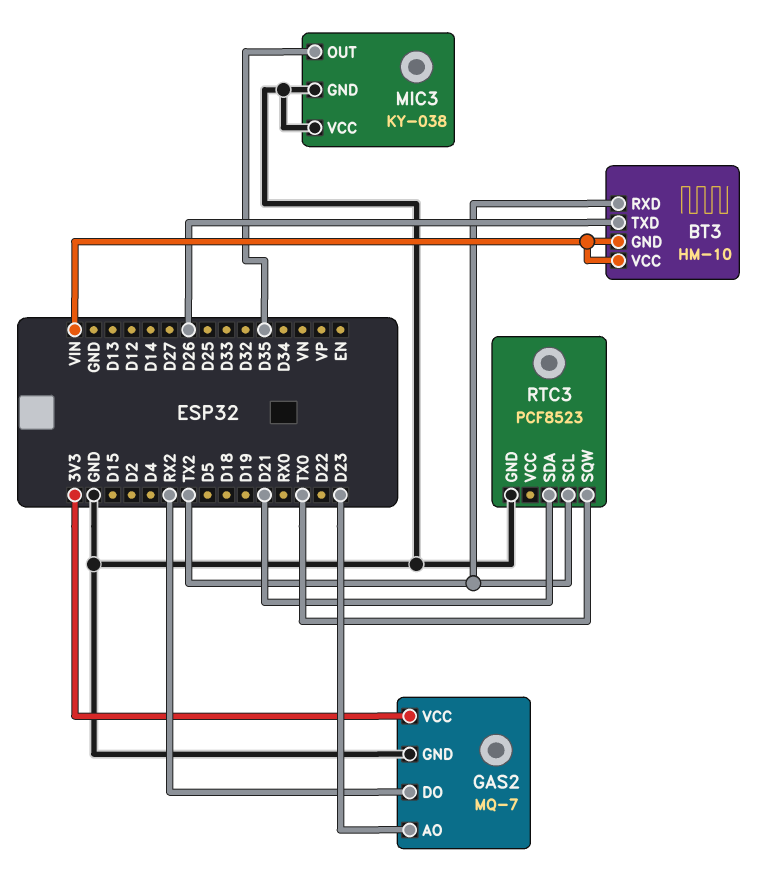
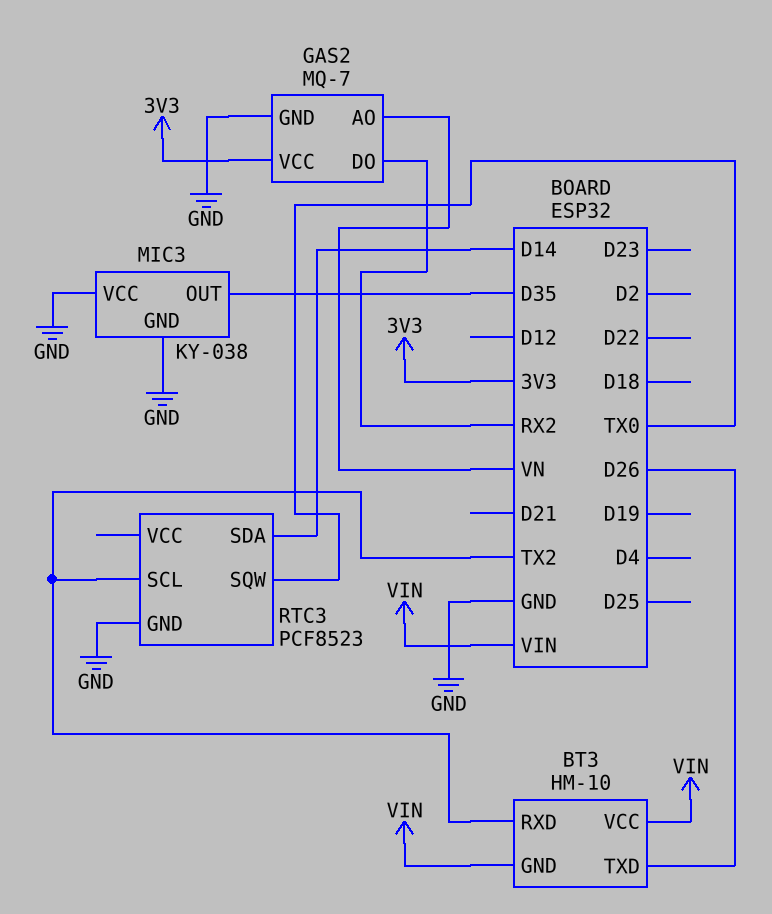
GAS2 pin AO: D23 -> VN
RTC3 pin SDA: D21 -> D14

